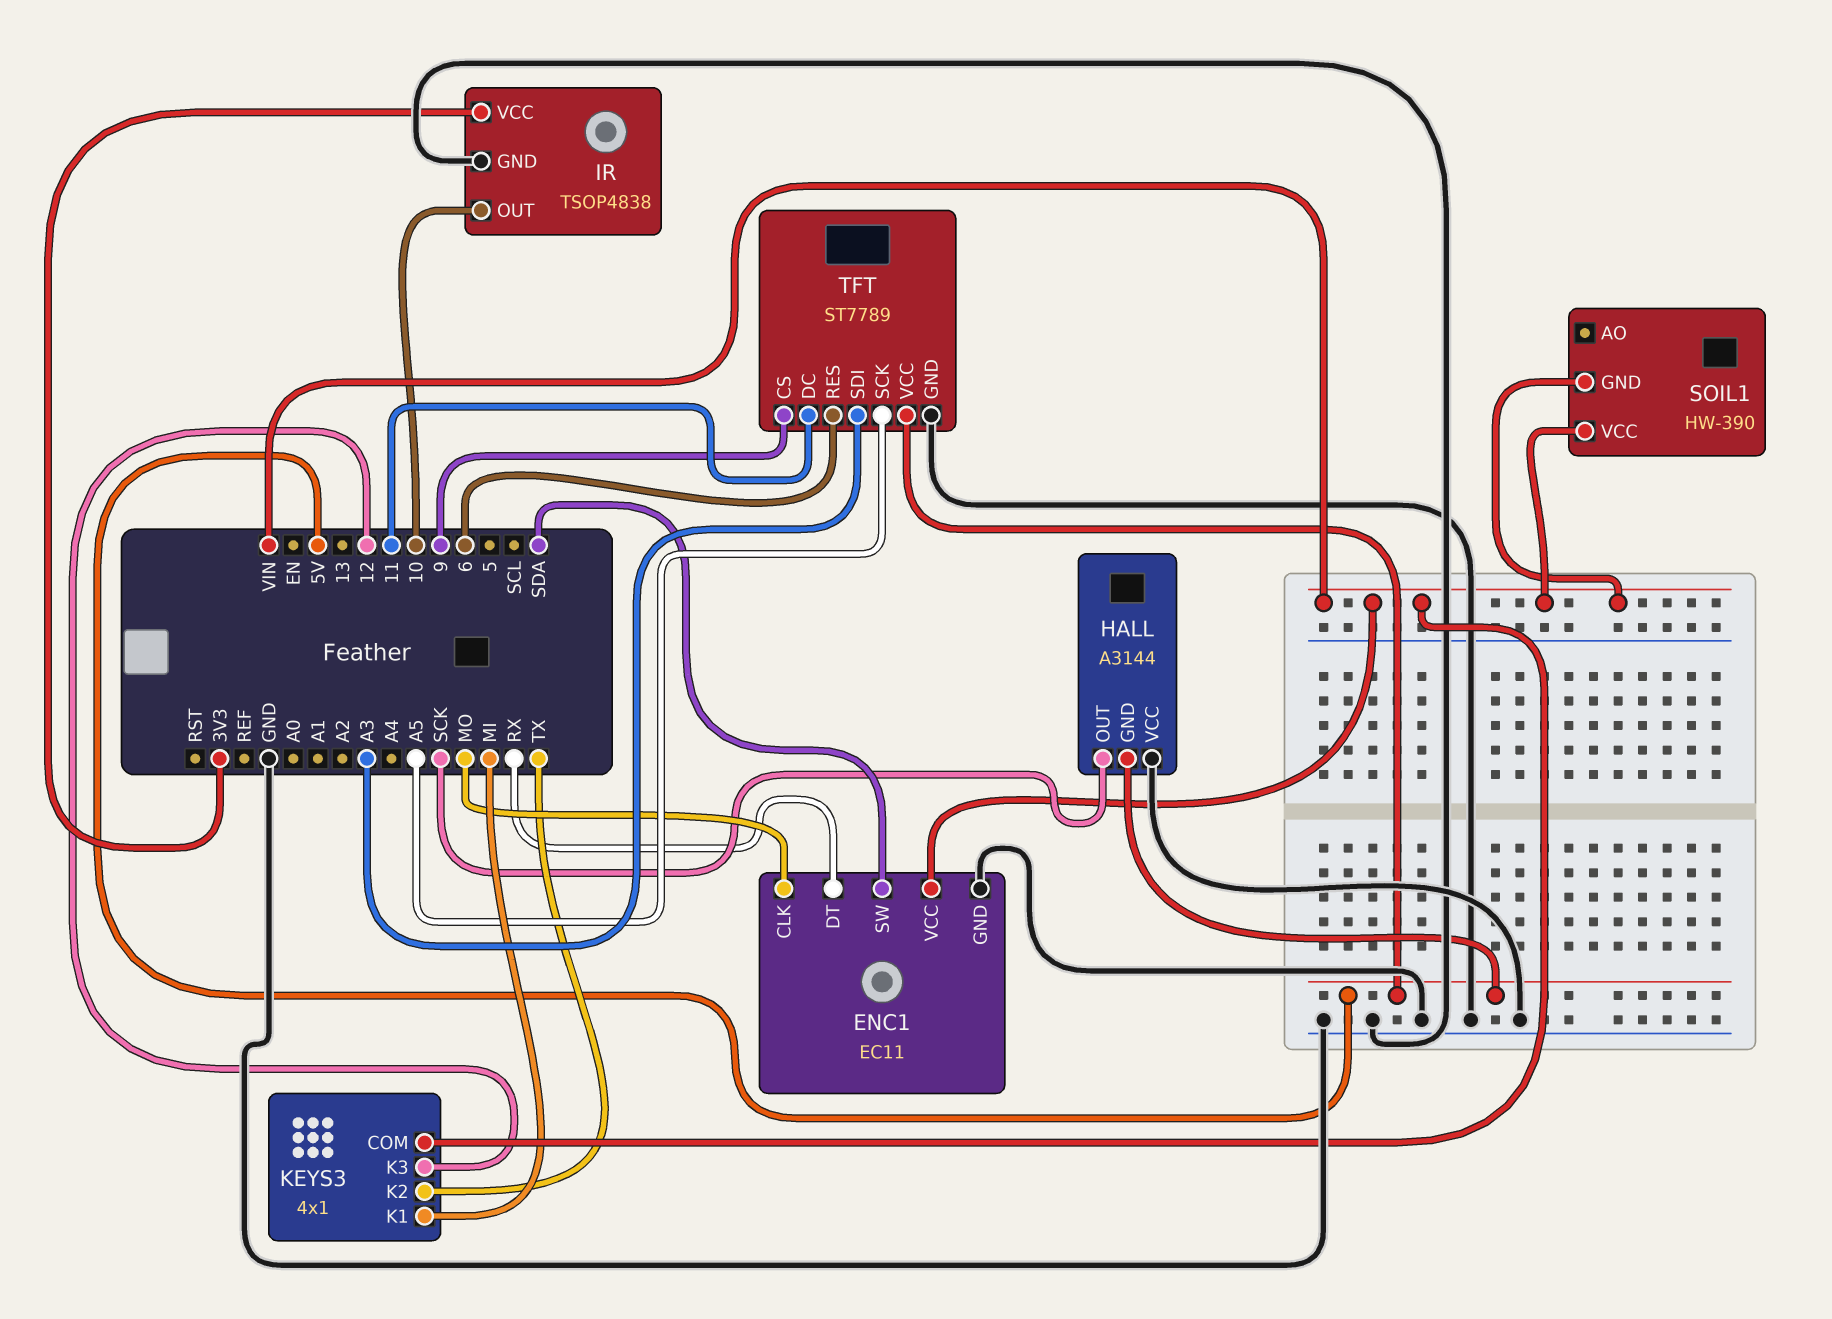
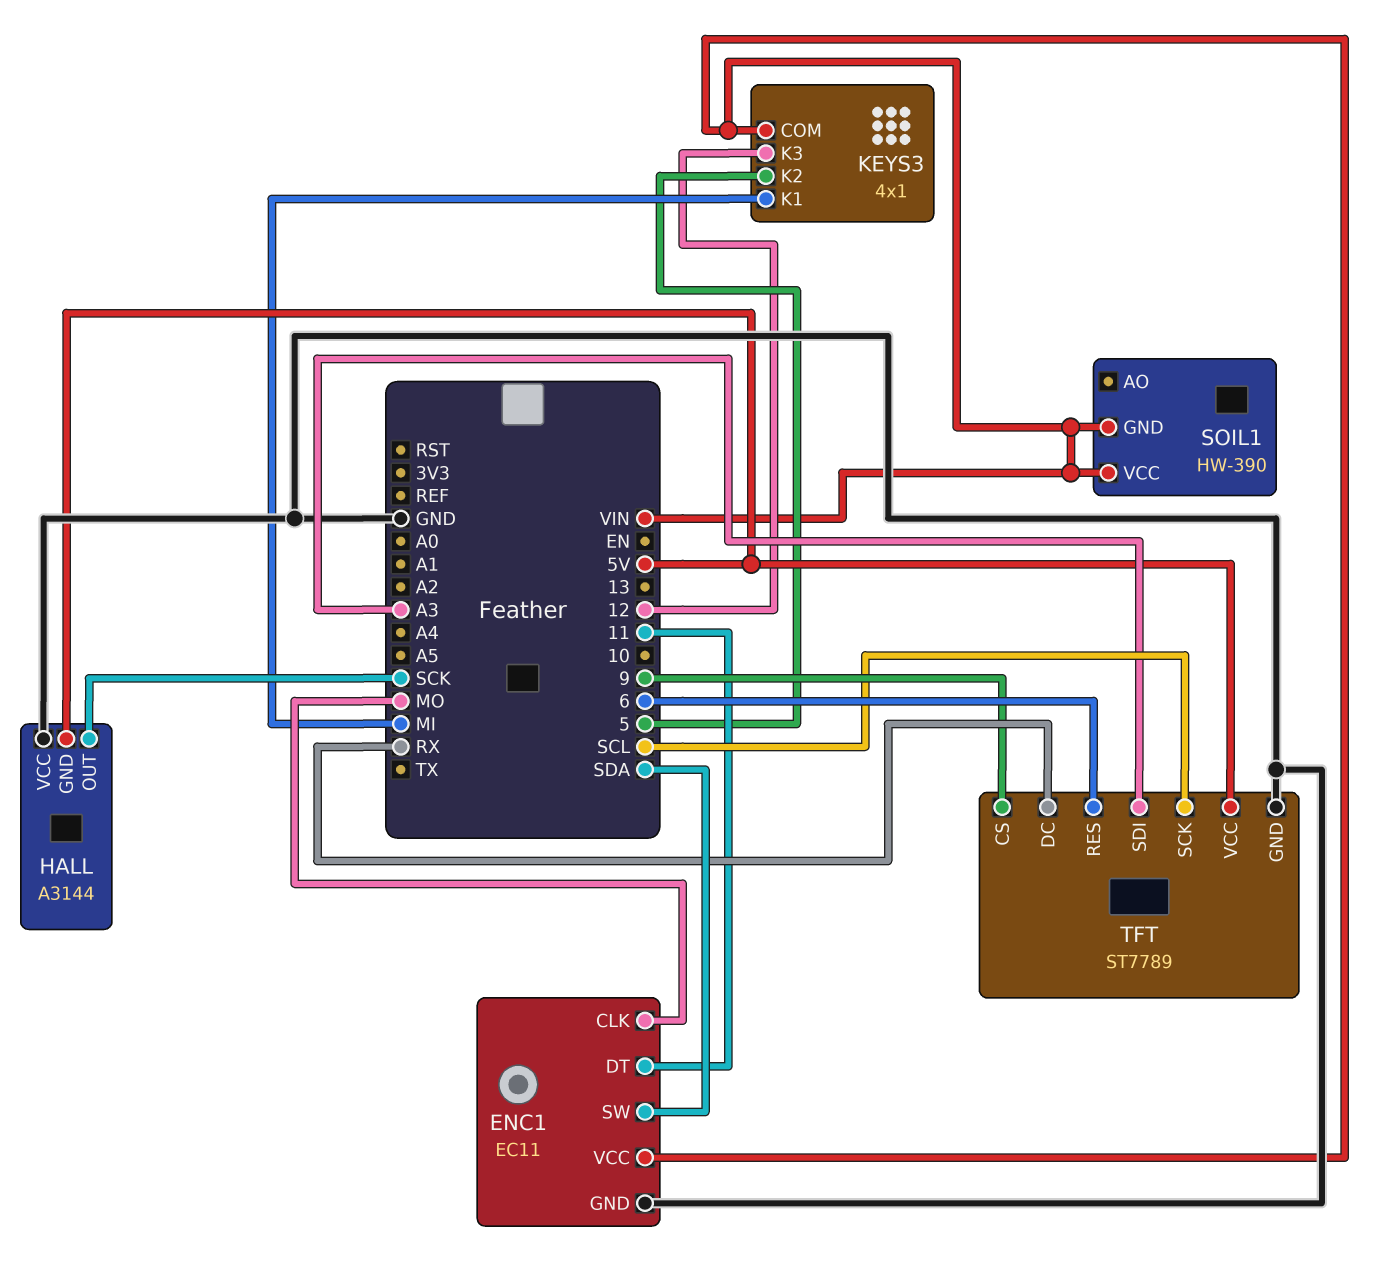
ENC1 pin DT: RX -> 11
IR: TSOP4838 -> none
IR pin GND: GND -> none
IR pin OUT: 10 -> none
IR pin VCC: 3V3 -> none
KEYS3 pin K2: TX -> 5
TFT pin DC: 11 -> RX
TFT pin SCK: A5 -> SCL

